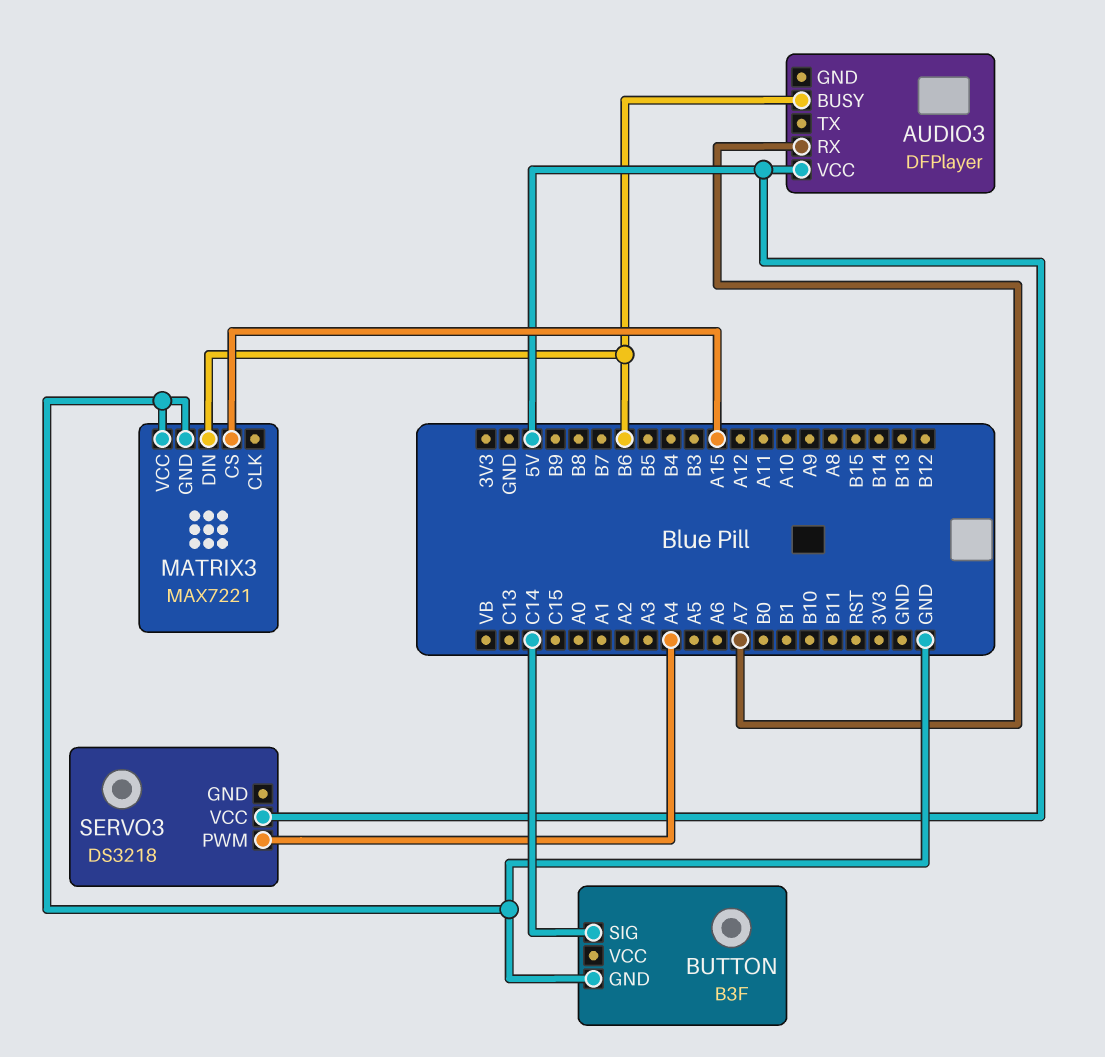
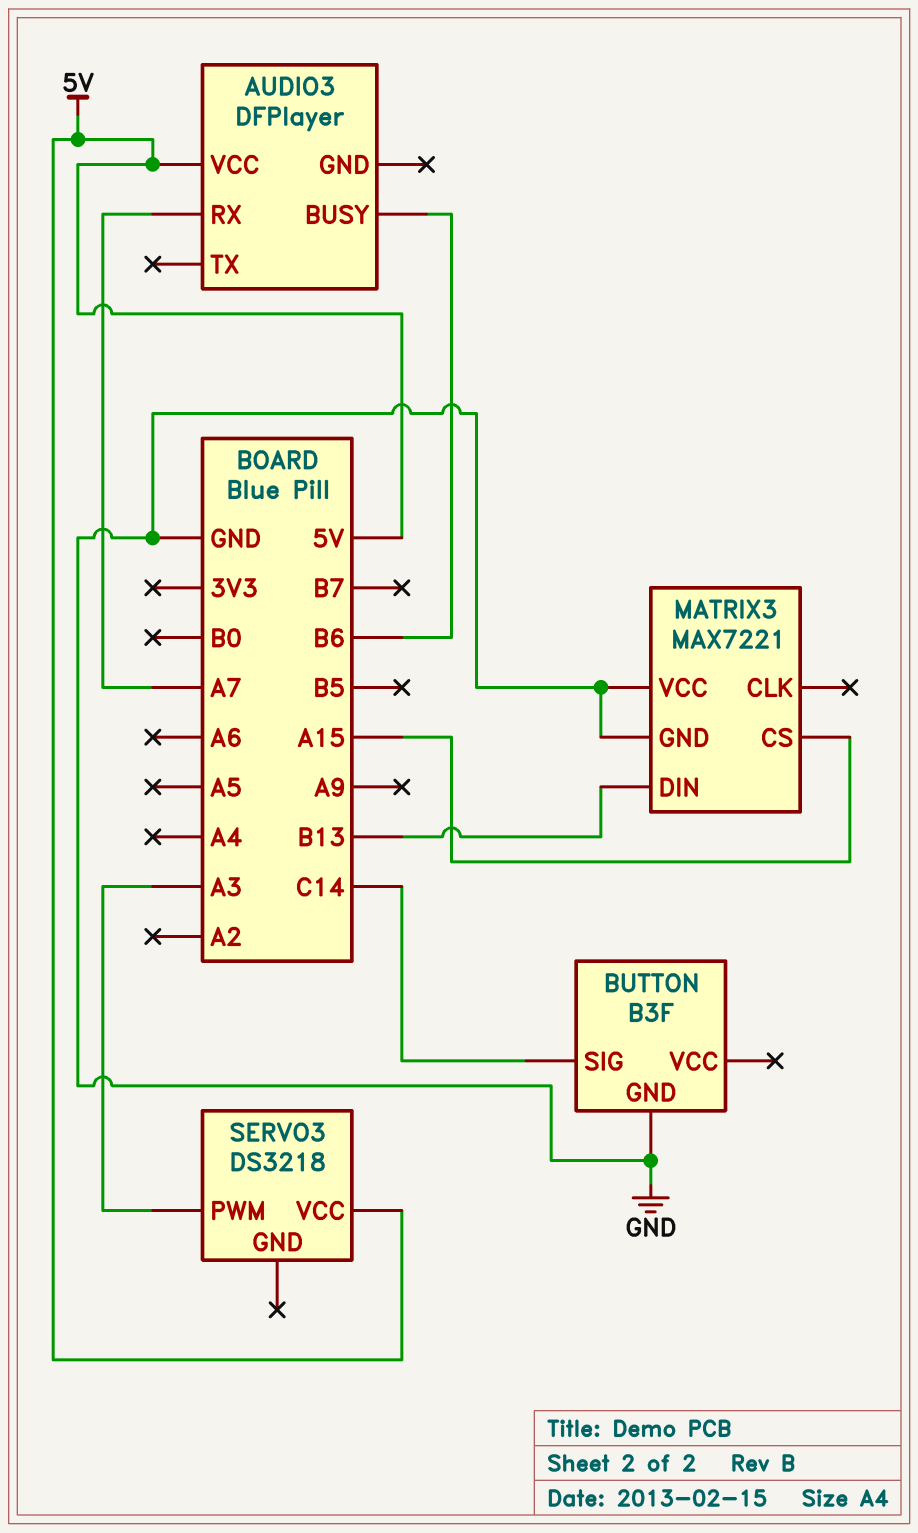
MATRIX3 pin DIN: B6 -> B13
SERVO3 pin PWM: A4 -> A3

